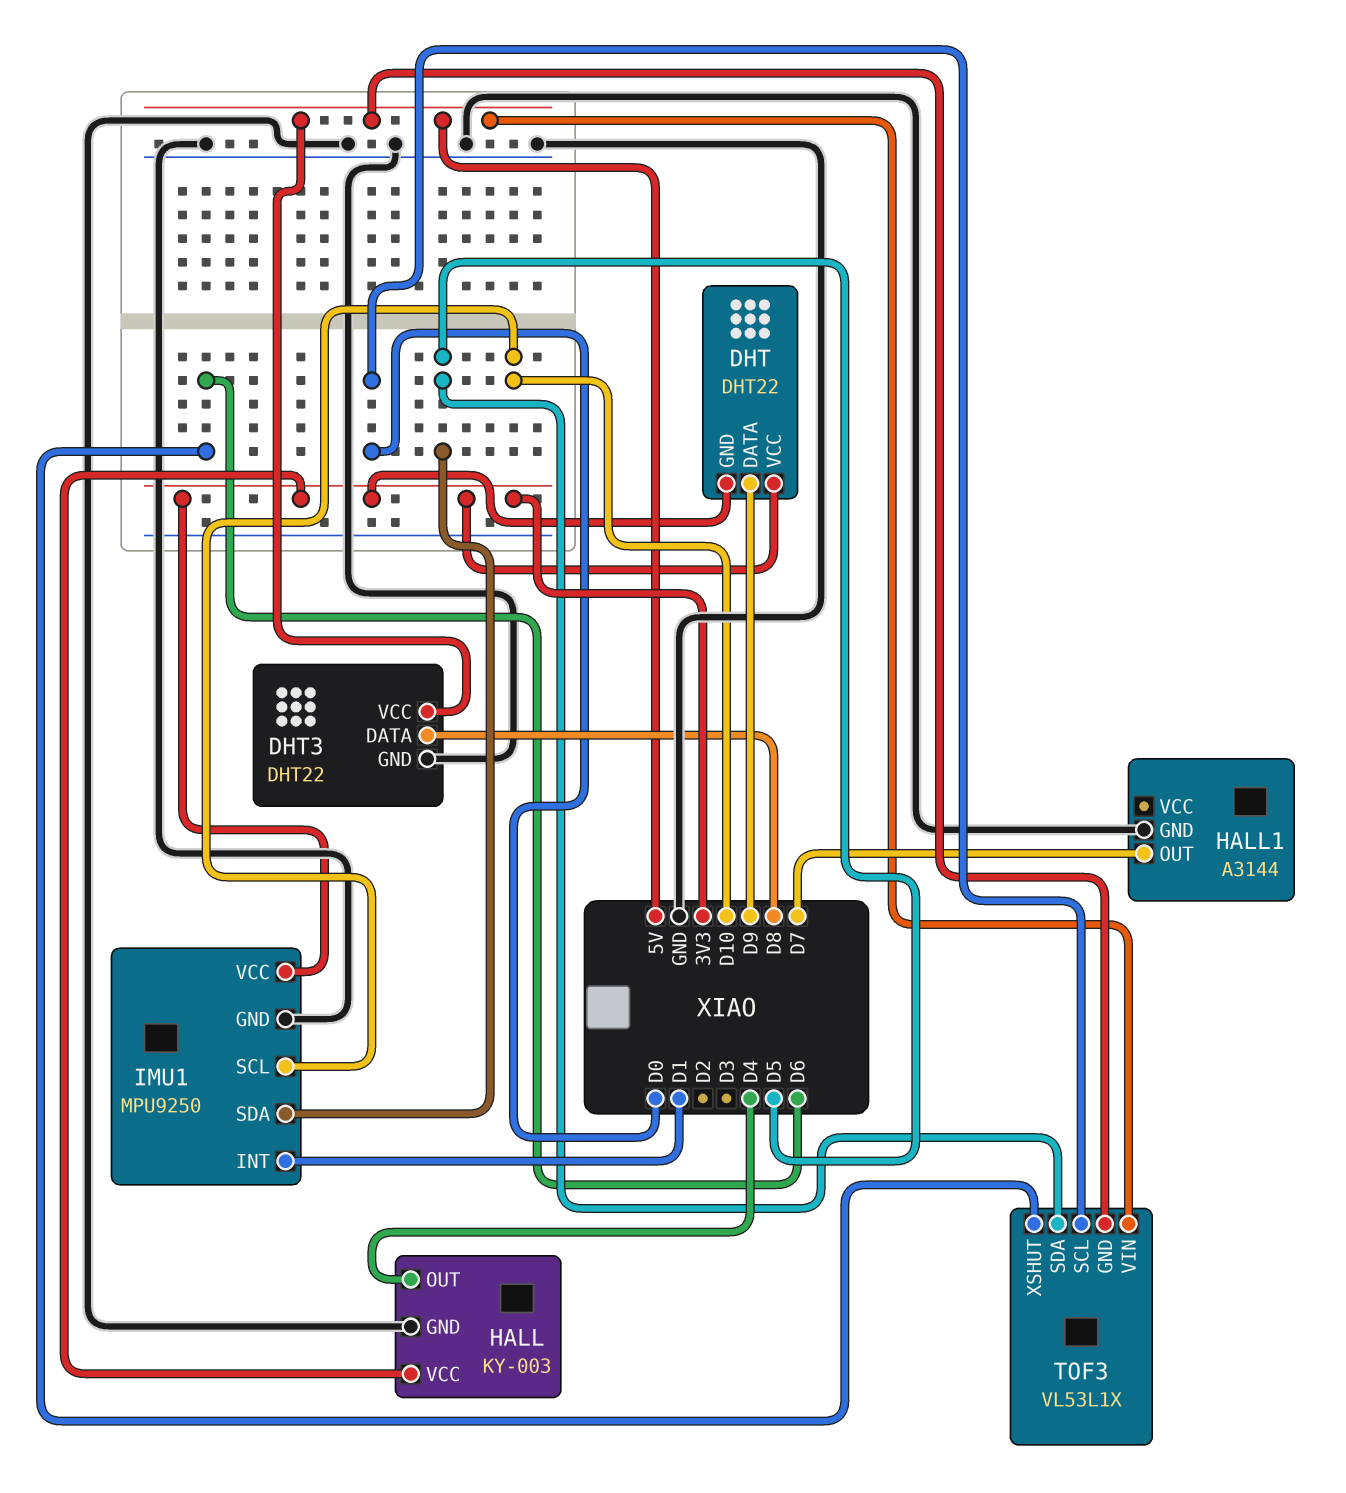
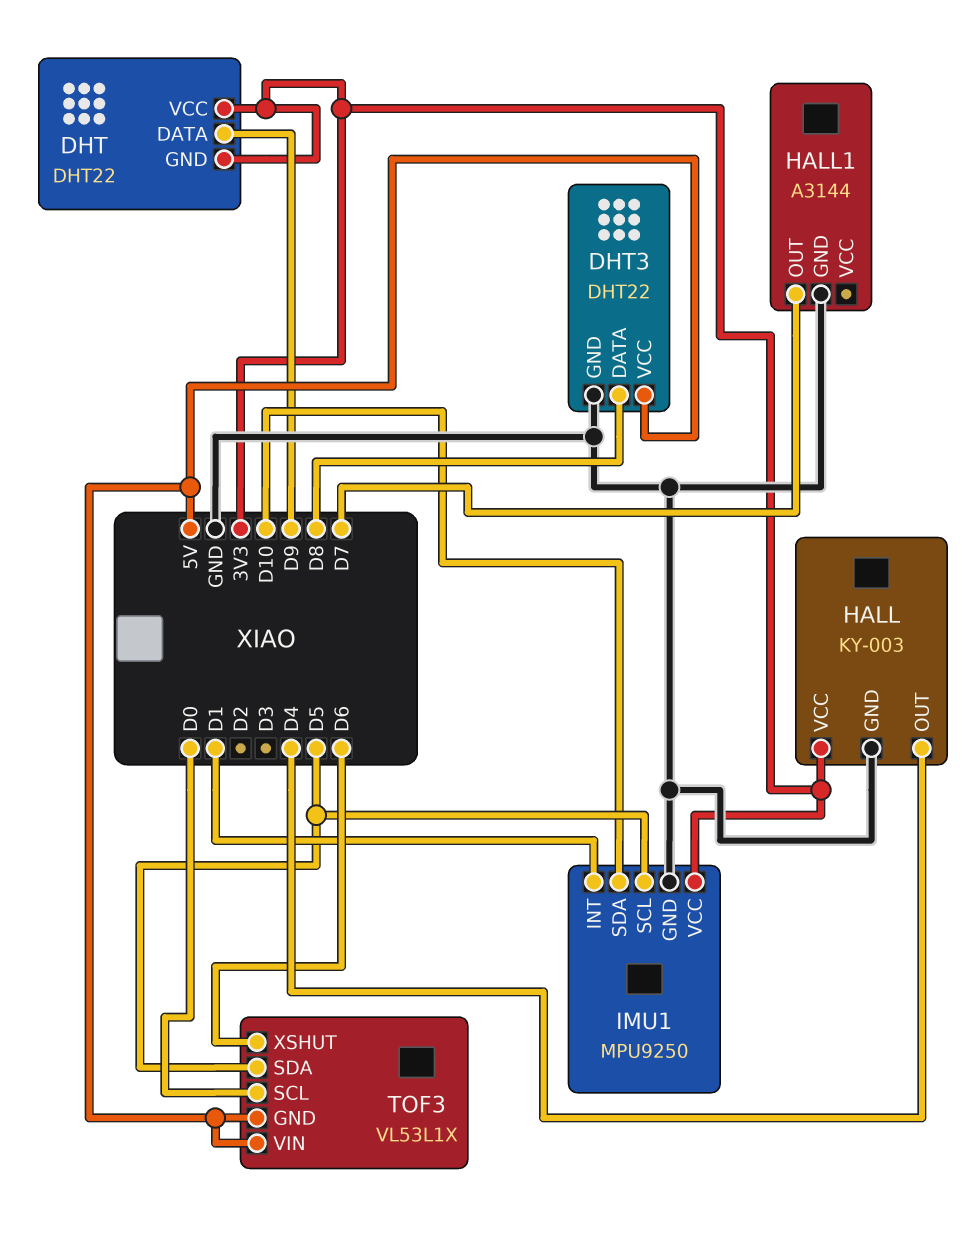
IMU1 pin SCL: D10 -> D5
IMU1 pin SDA: D5 -> D10

